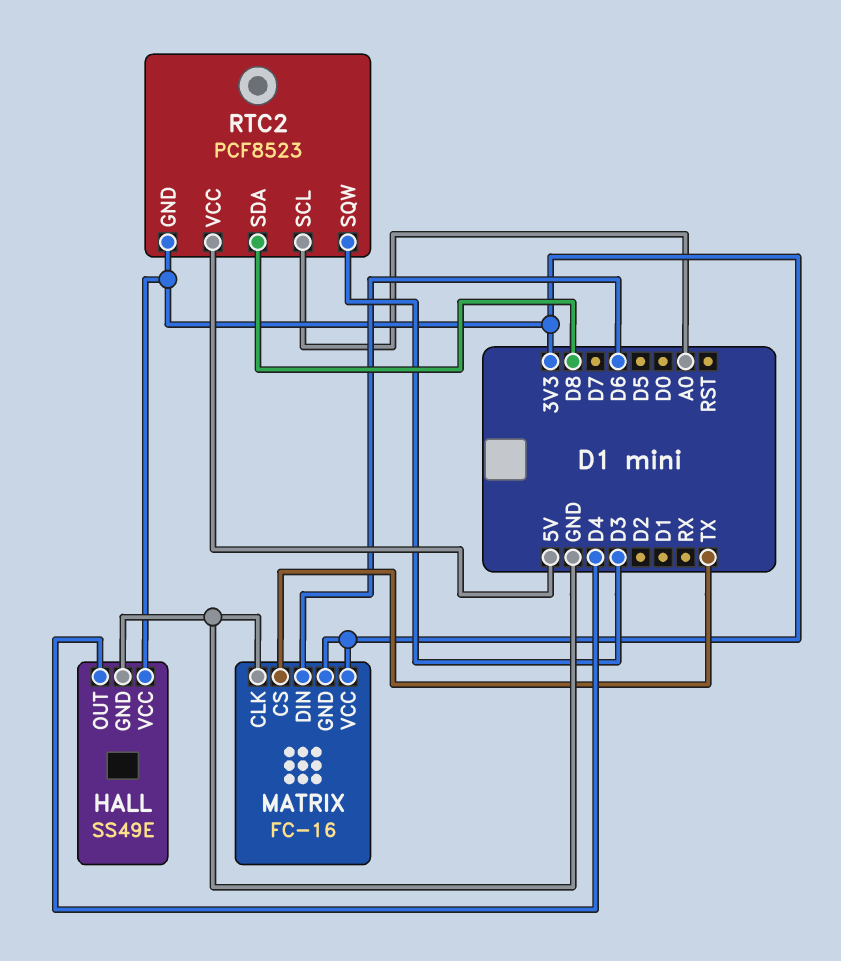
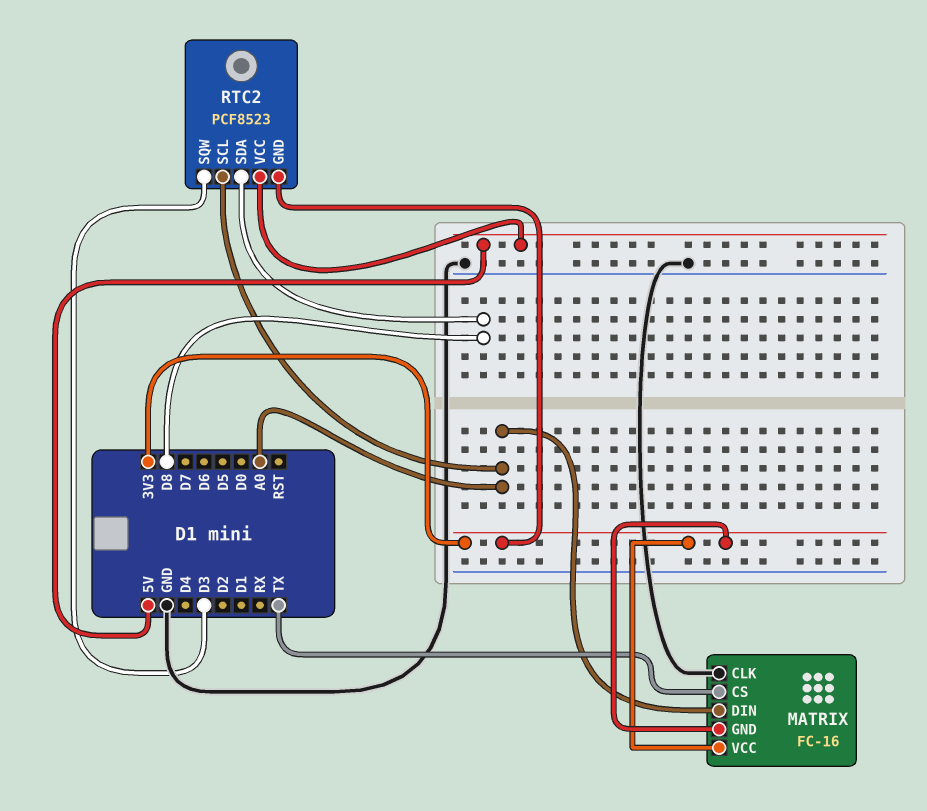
HALL: SS49E -> none
HALL pin GND: GND -> none
HALL pin OUT: D4 -> none
HALL pin VCC: 3V3 -> none
MATRIX pin DIN: D6 -> A0

